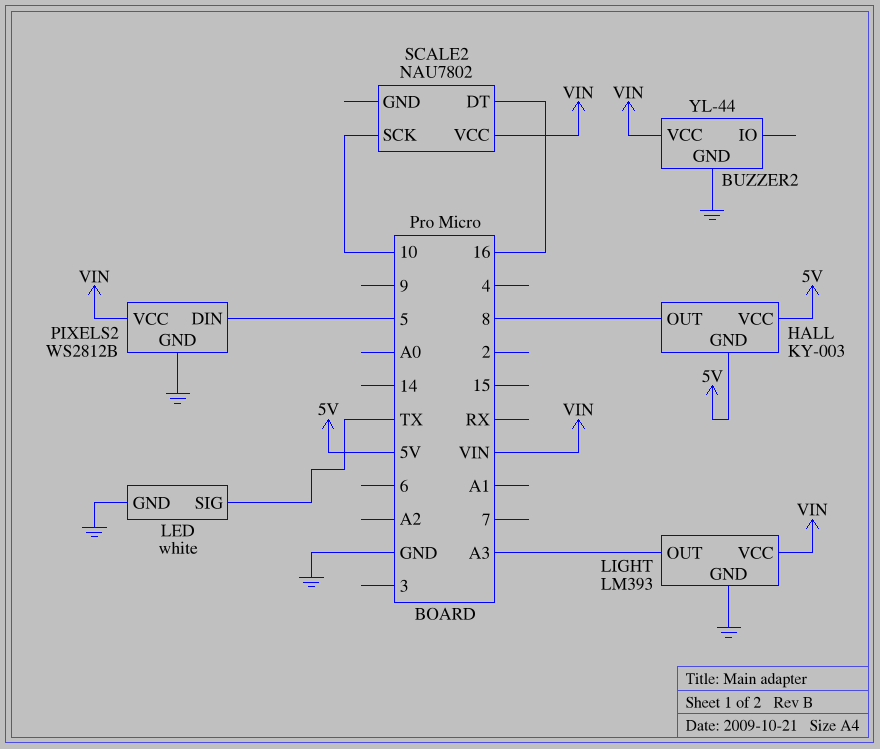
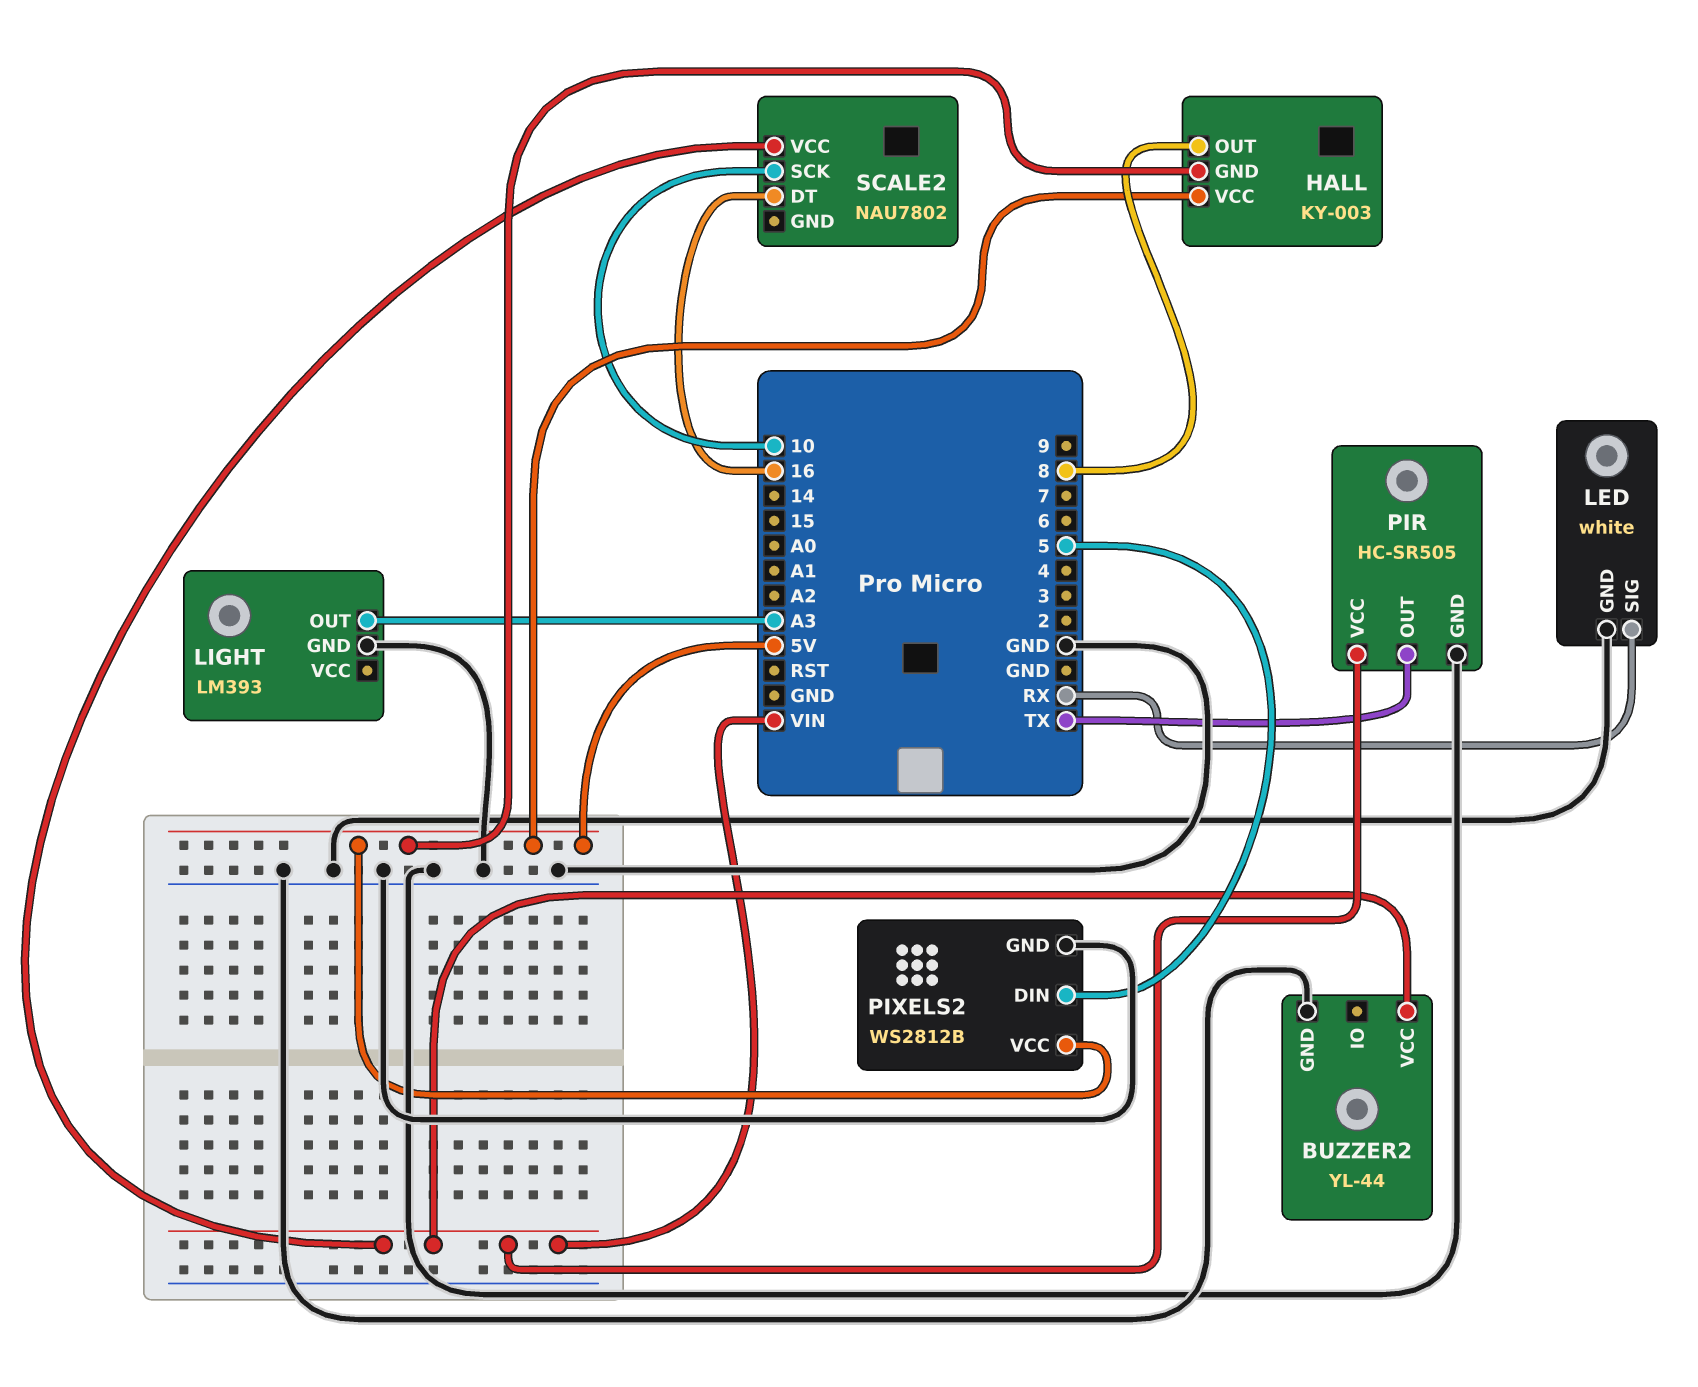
LED pin SIG: TX -> RX
LIGHT pin VCC: VIN -> none
PIR: none -> HC-SR505
PIR pin GND: none -> GND
PIR pin OUT: none -> TX
PIR pin VCC: none -> VIN
PIXELS2 pin VCC: VIN -> 5V

